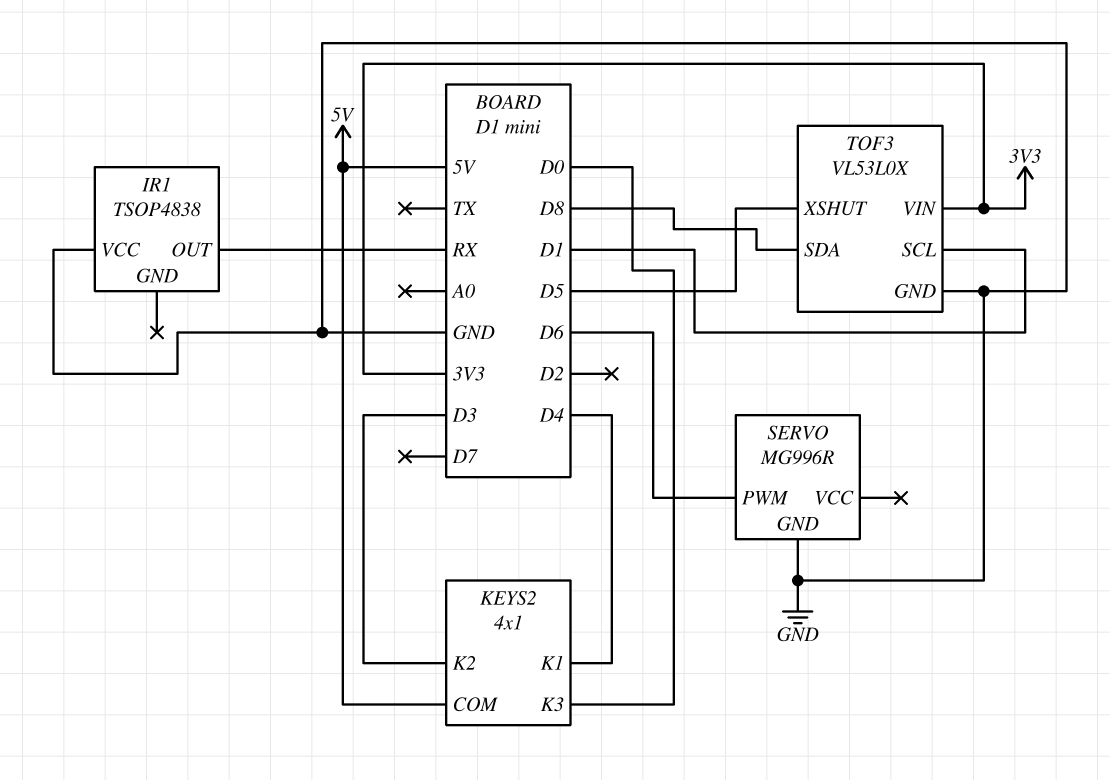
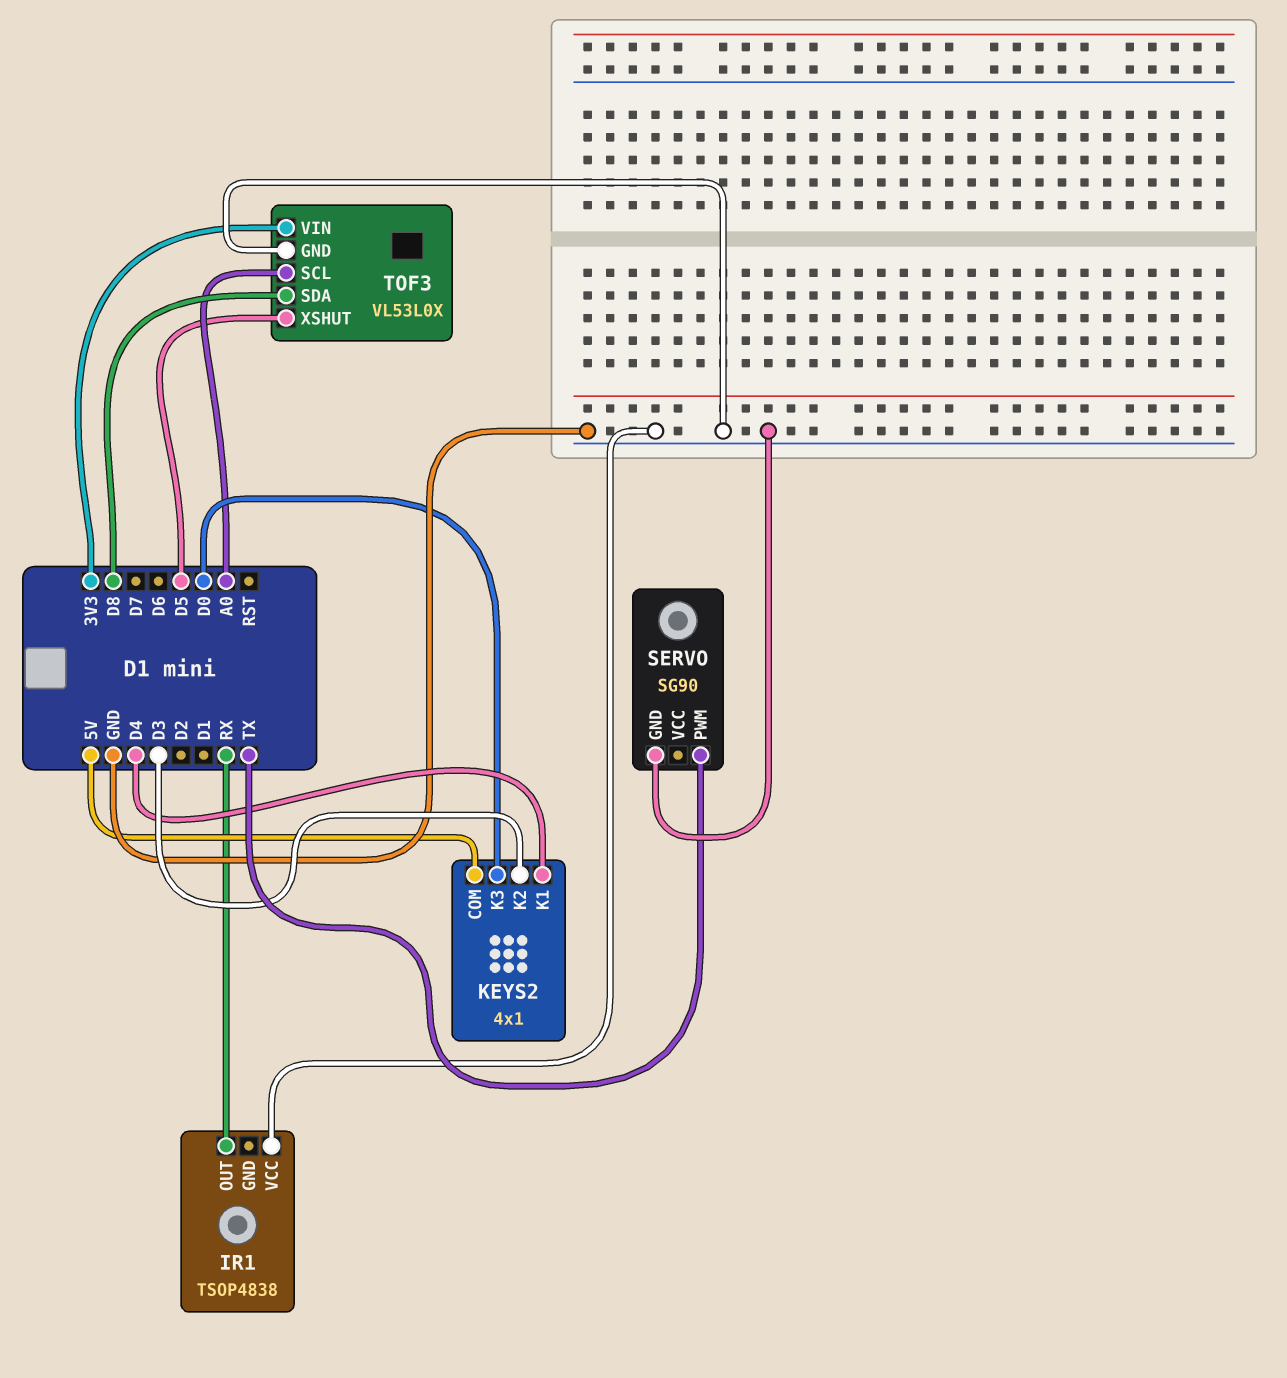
SERVO: MG996R -> SG90
SERVO pin PWM: D6 -> TX
TOF3 pin SCL: D1 -> A0

